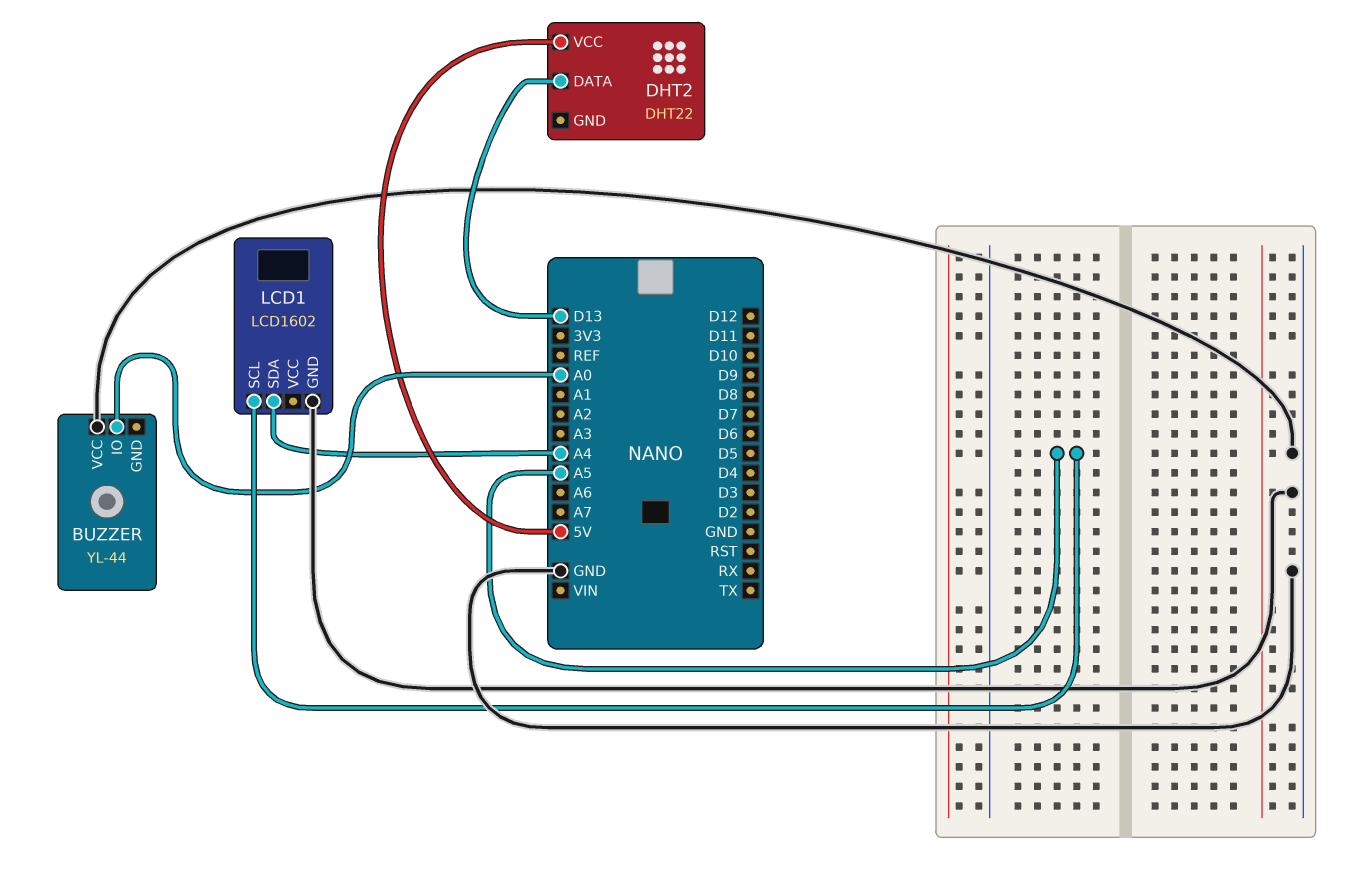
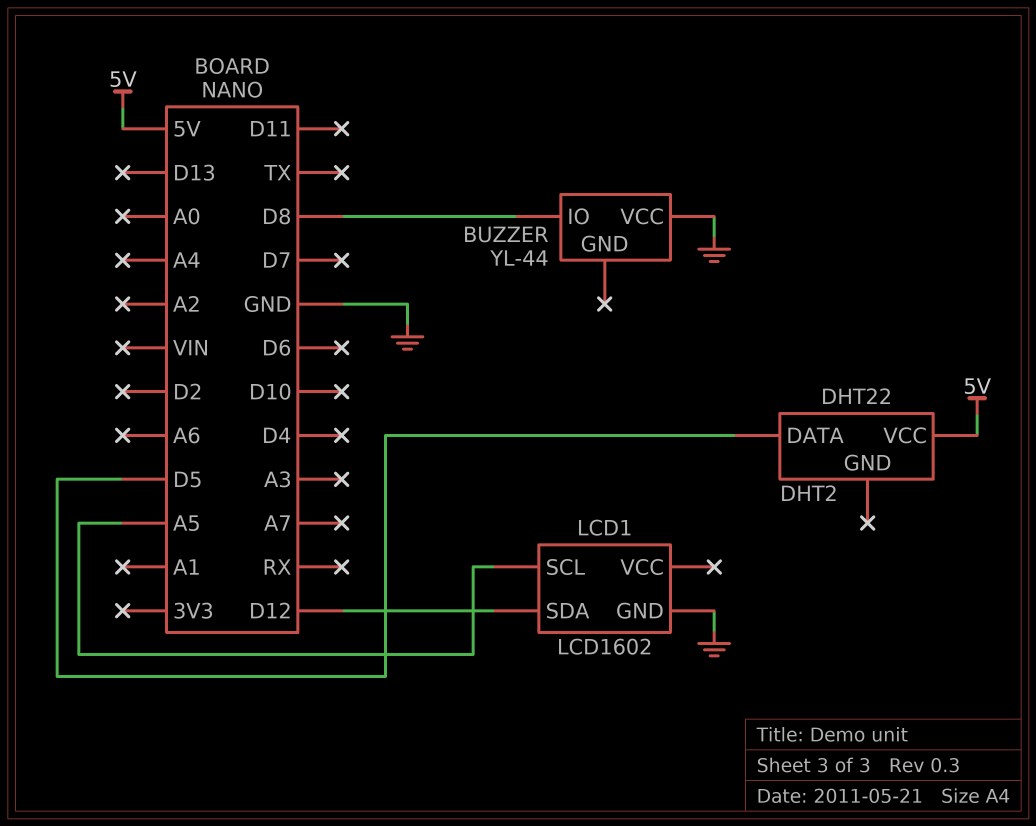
BUZZER pin IO: A0 -> D8
DHT2 pin DATA: D13 -> D5
LCD1 pin SDA: A4 -> D12

